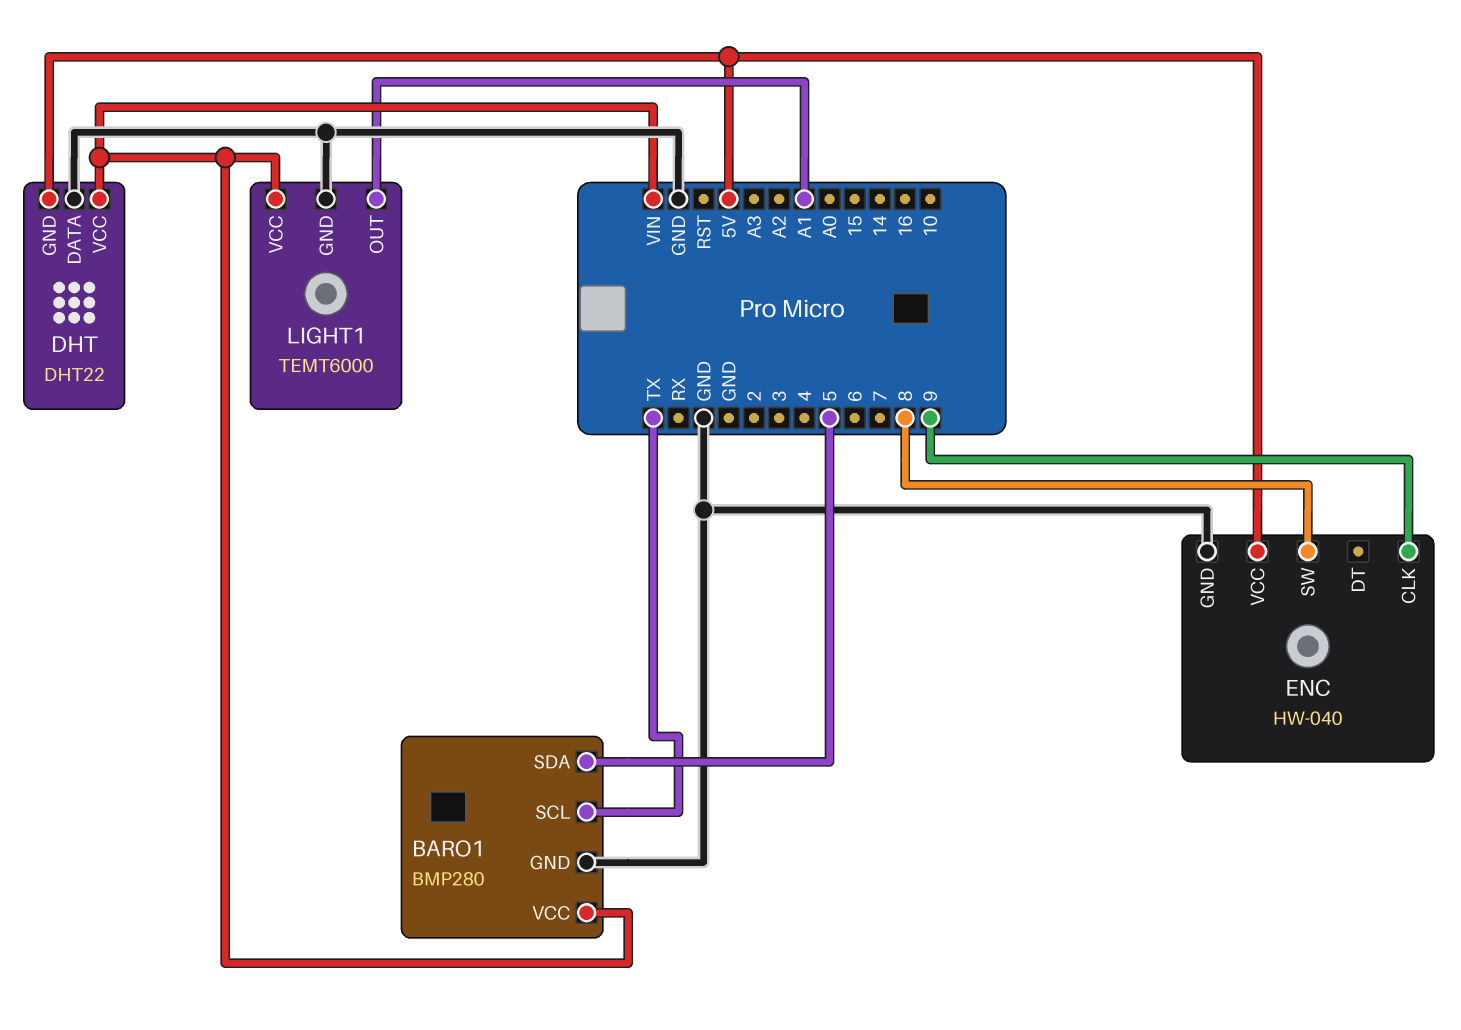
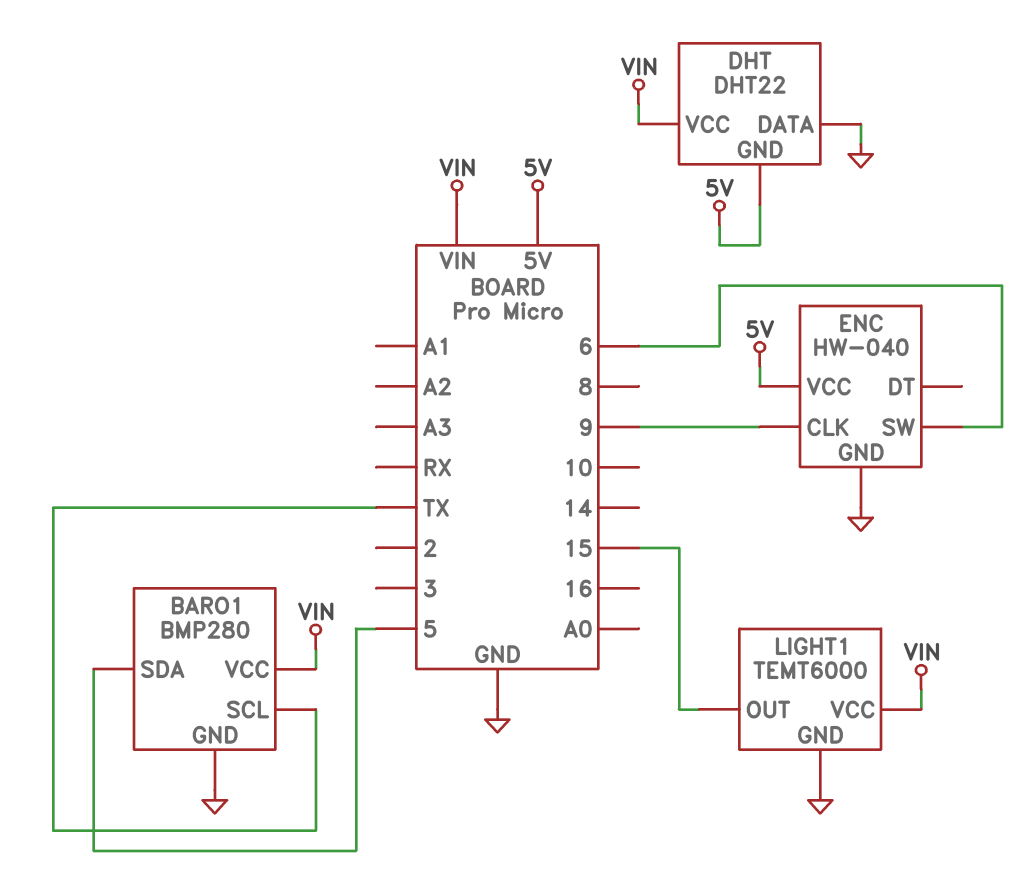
ENC pin SW: 8 -> 6
LIGHT1 pin OUT: A1 -> 15

